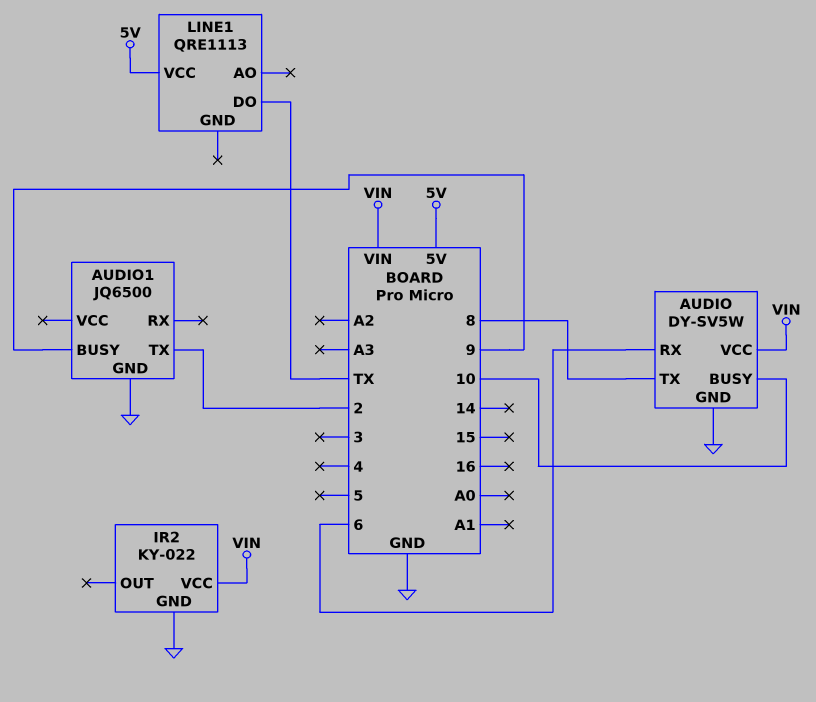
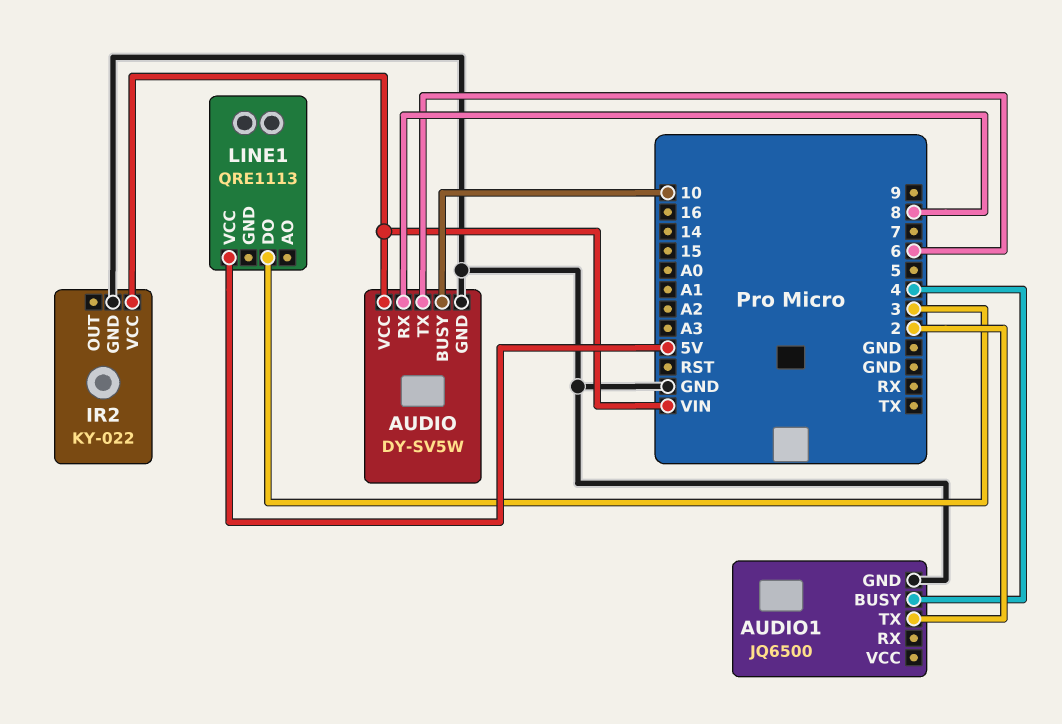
AUDIO pin RX: 6 -> 8
AUDIO pin TX: 8 -> 6
AUDIO1 pin BUSY: 9 -> 4
LINE1 pin DO: TX -> 3

